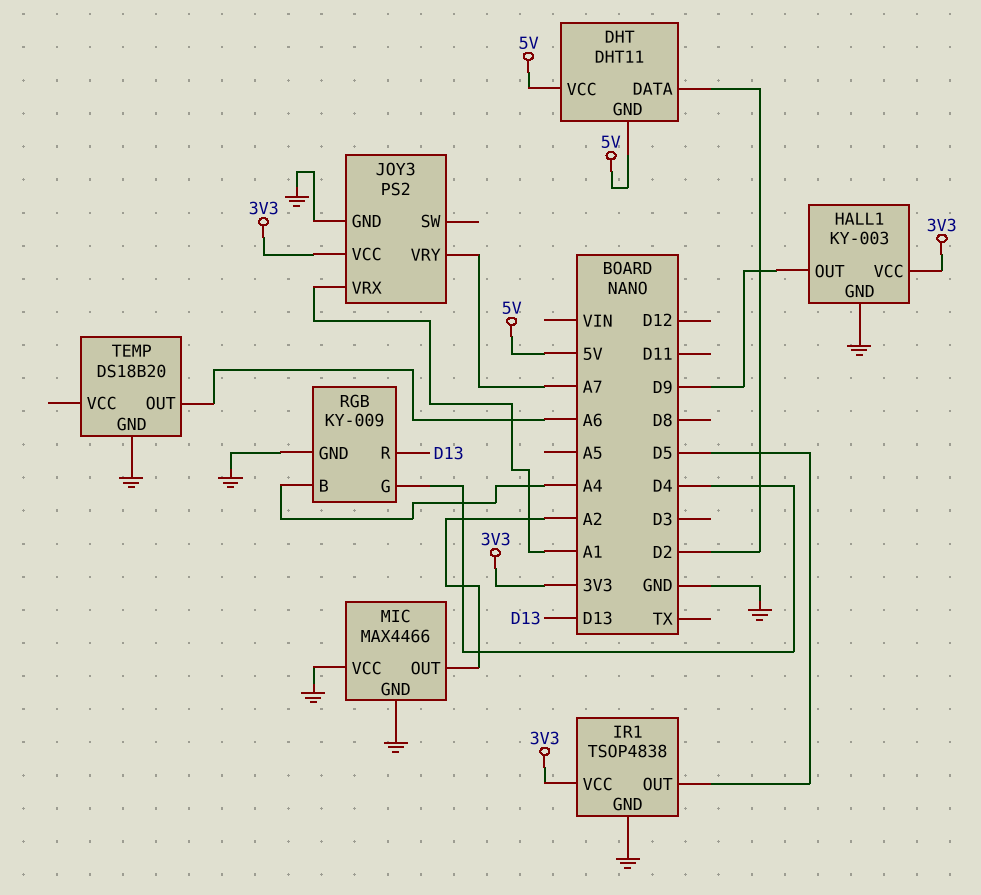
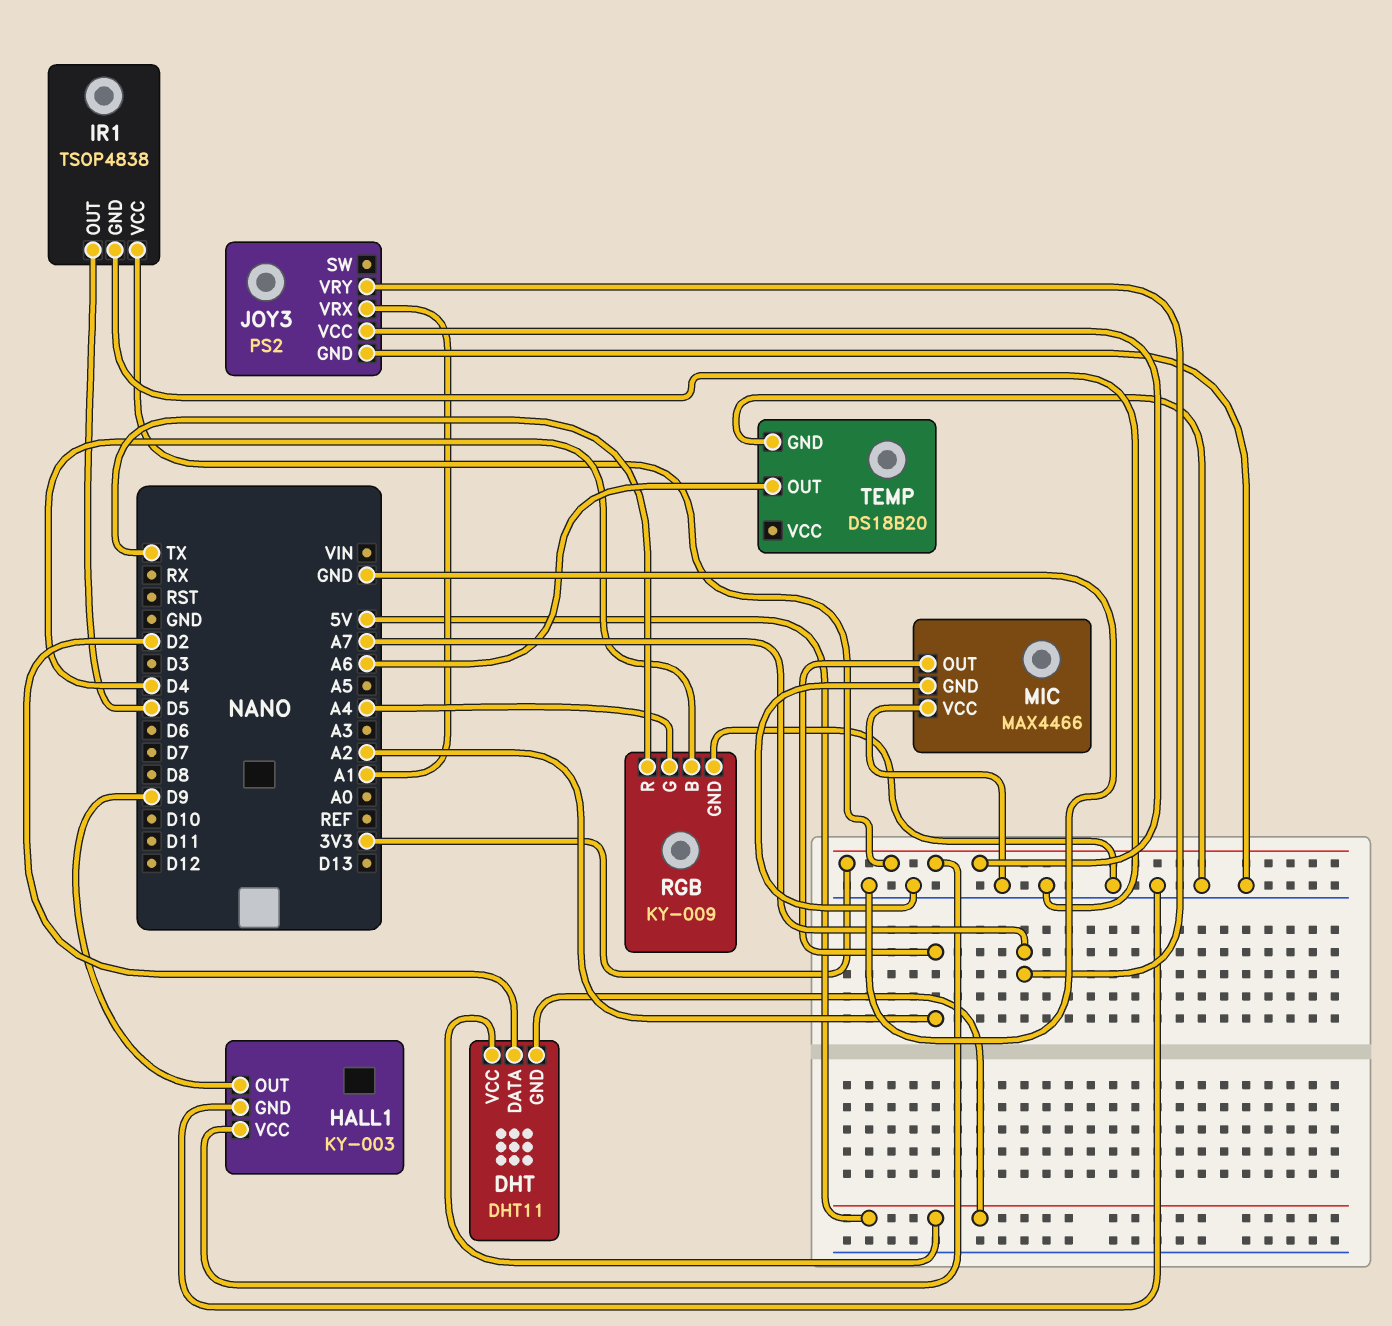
RGB pin B: A4 -> D4
RGB pin G: D4 -> A4
RGB pin R: D13 -> TX

